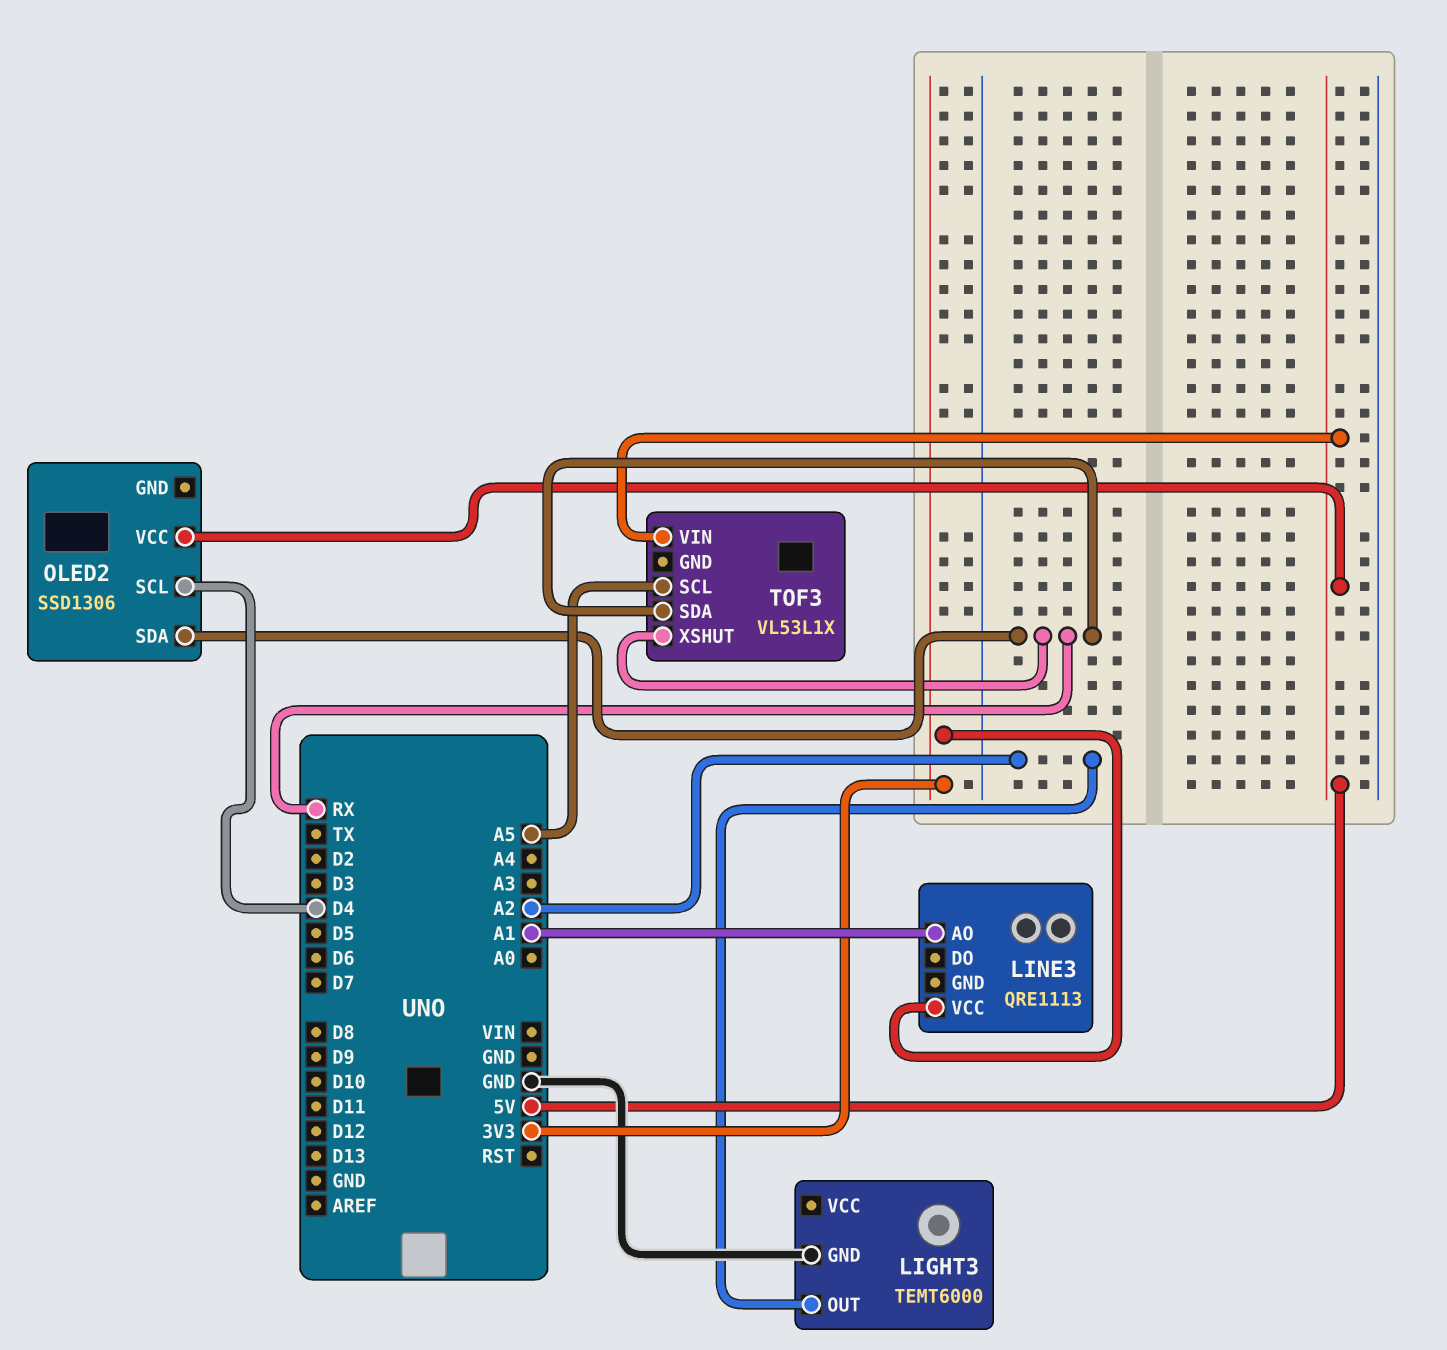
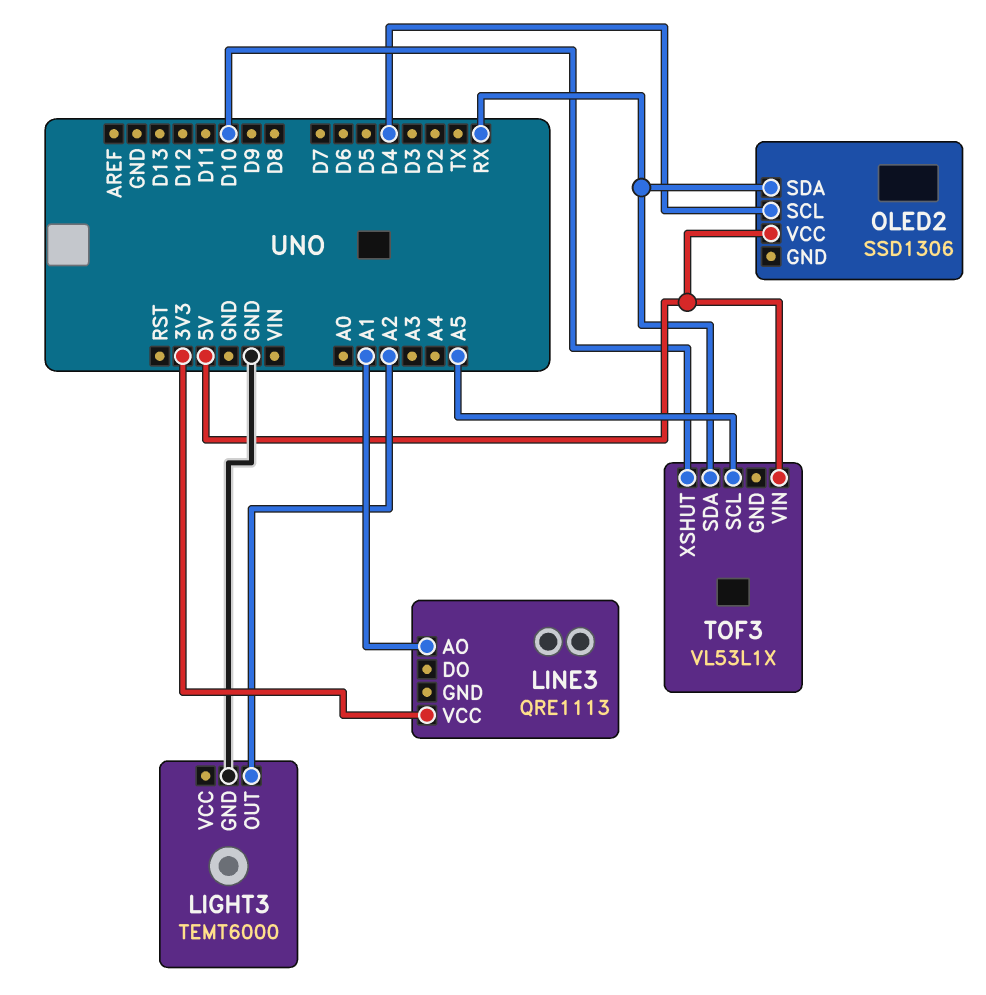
TOF3 pin XSHUT: RX -> D10

